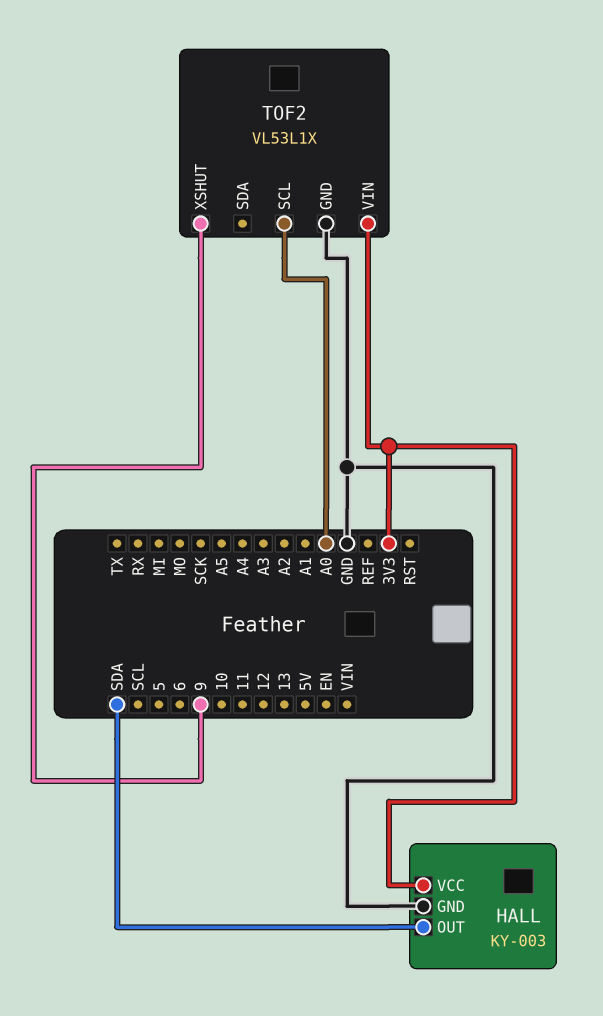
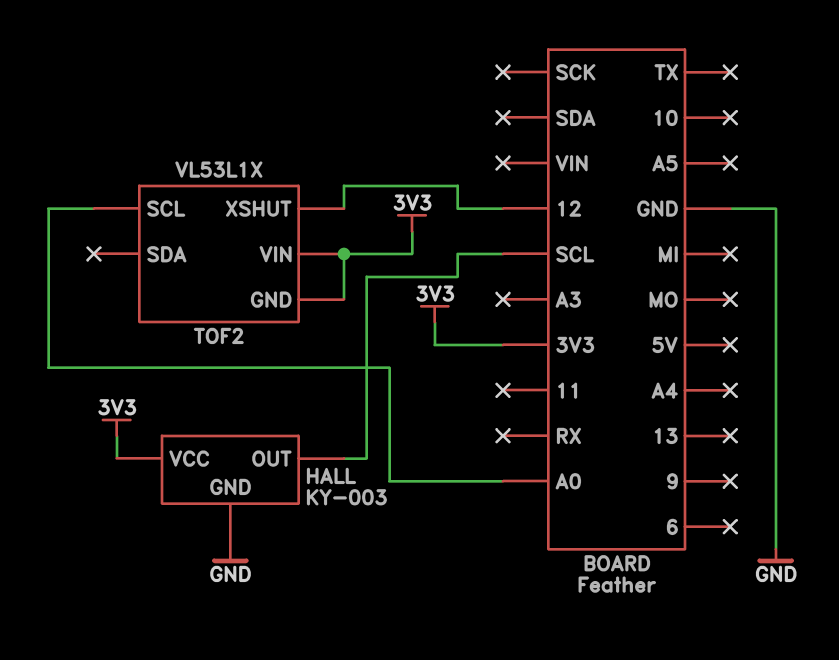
HALL pin OUT: SDA -> SCL
TOF2 pin GND: GND -> 3V3
TOF2 pin XSHUT: 9 -> 12

